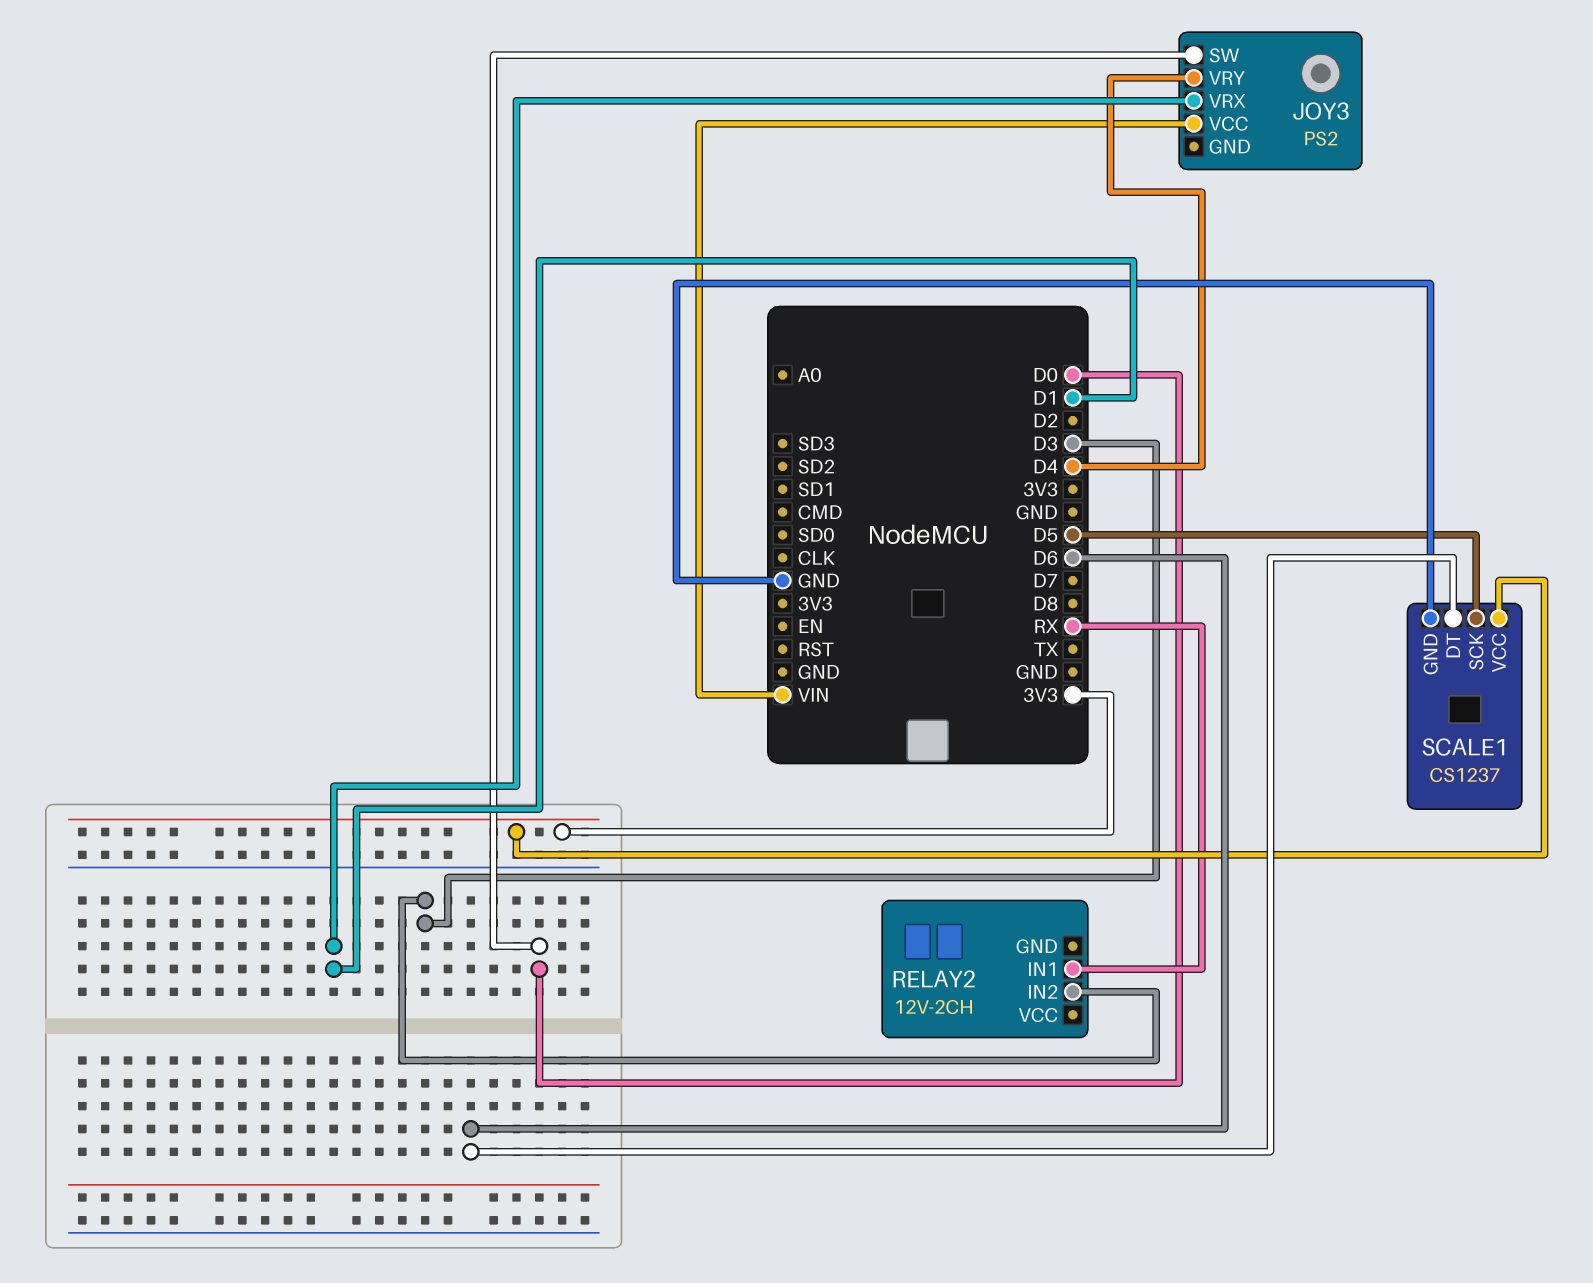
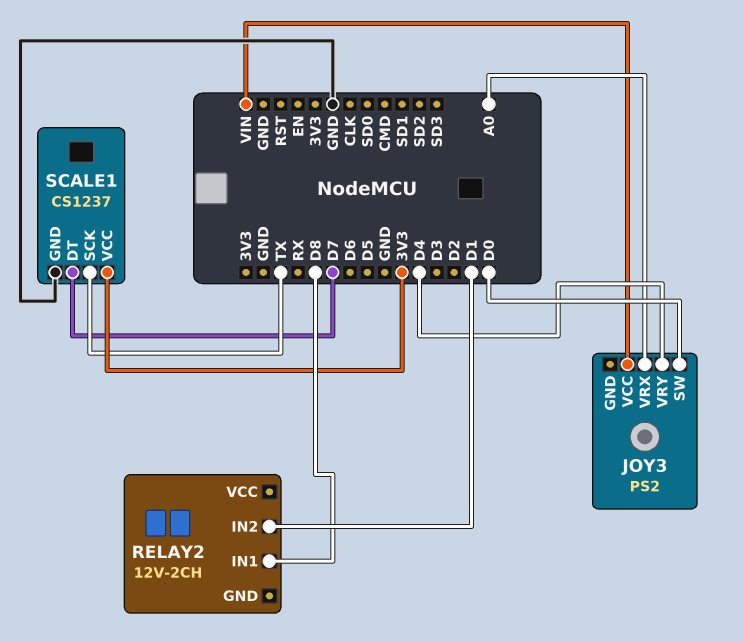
JOY3 pin VRX: D1 -> A0
RELAY2 pin IN1: RX -> D8
RELAY2 pin IN2: D3 -> D1
SCALE1 pin DT: D6 -> D7
SCALE1 pin SCK: D5 -> TX

